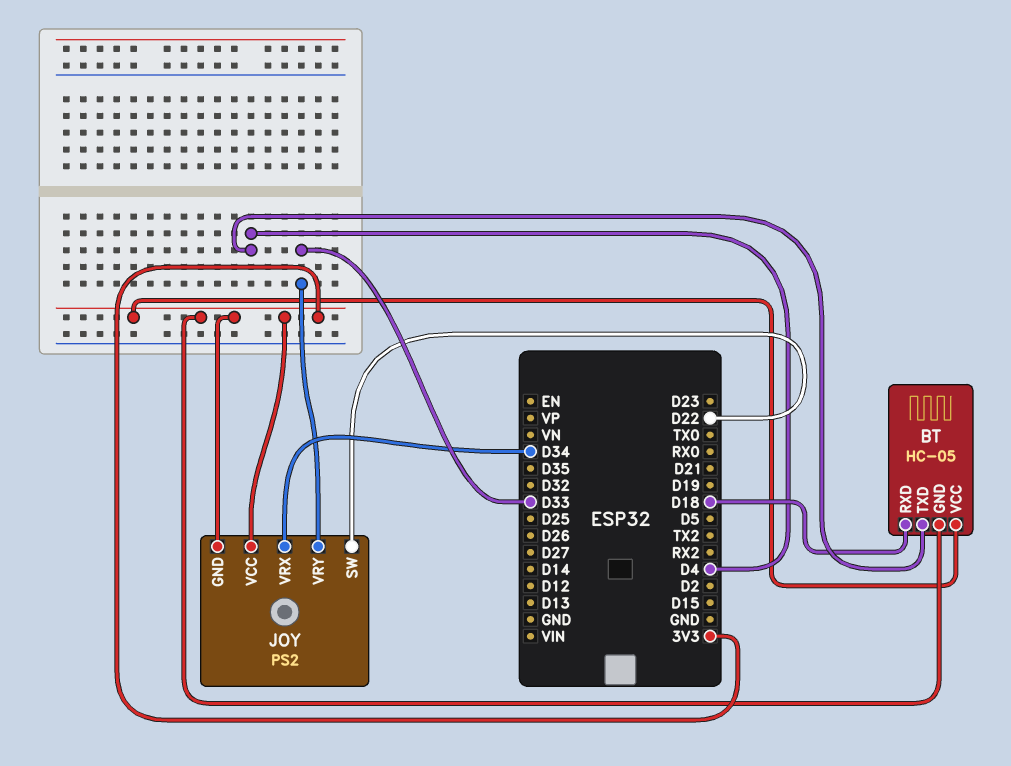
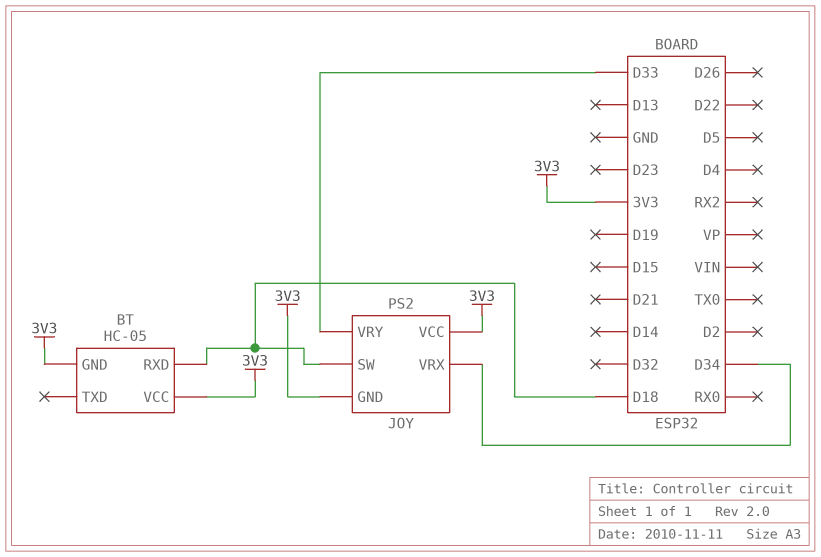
BT pin TXD: D4 -> none
JOY pin SW: D22 -> D18

